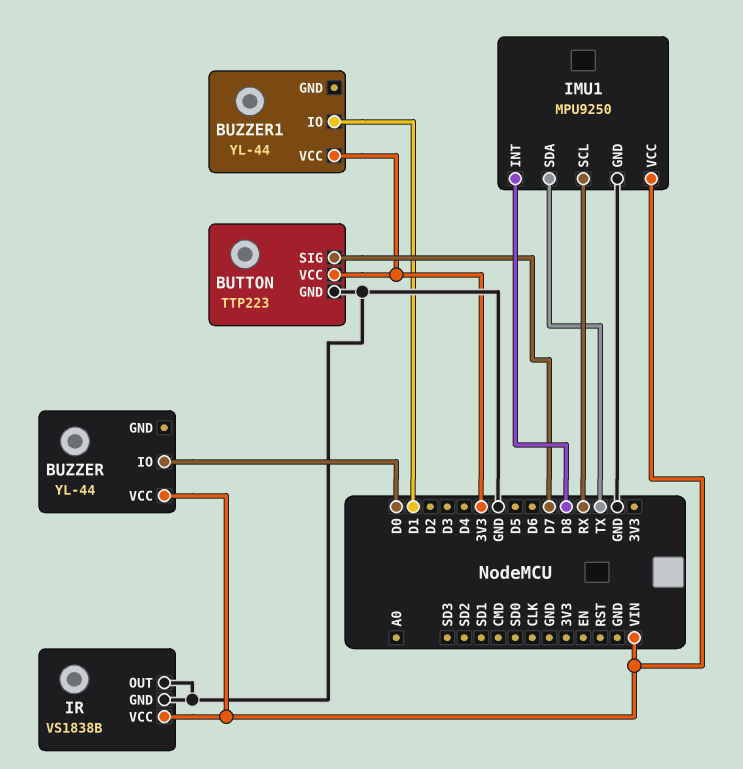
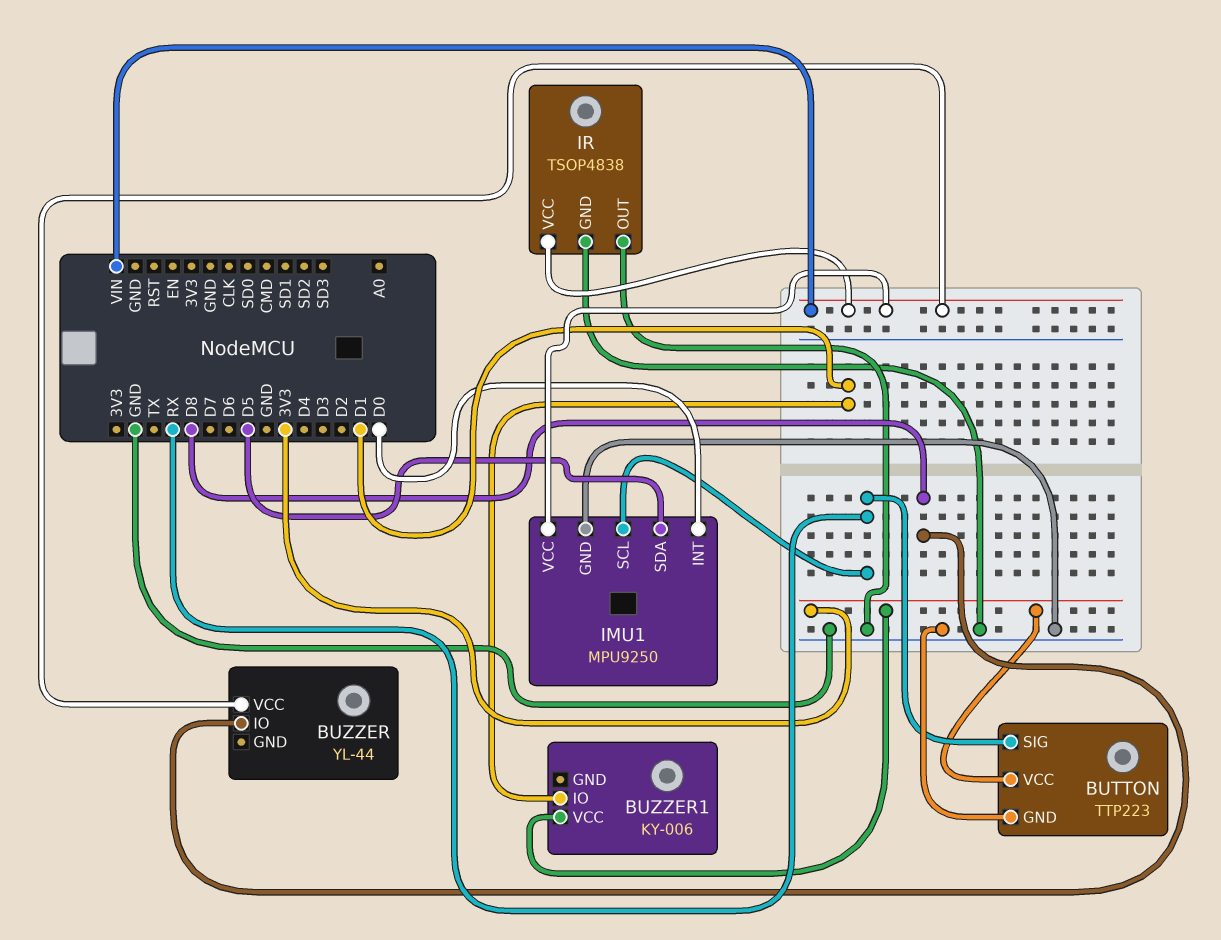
BUTTON pin SIG: D7 -> RX
BUZZER pin IO: D0 -> D8
BUZZER1: YL-44 -> KY-006
IMU1 pin INT: D8 -> D0
IMU1 pin SDA: TX -> D5
IR: VS1838B -> TSOP4838

